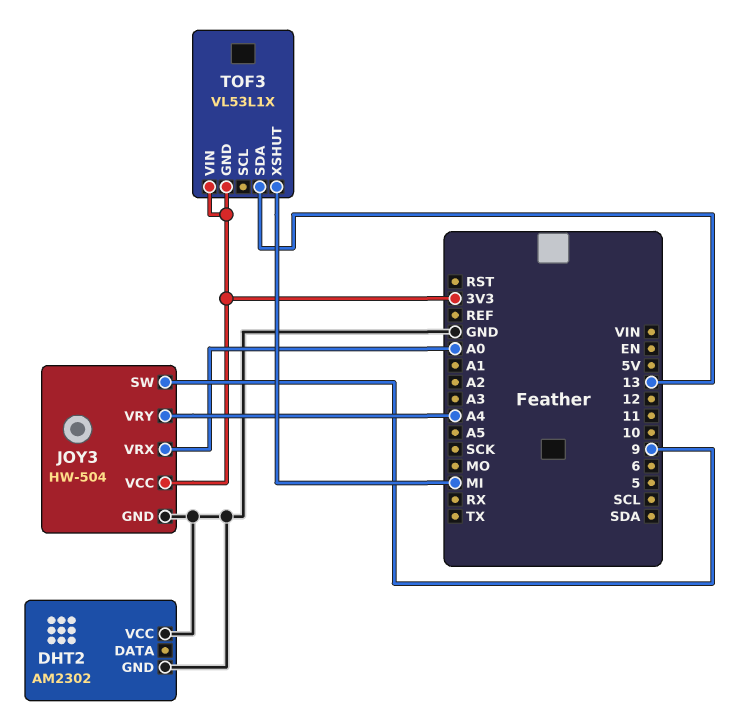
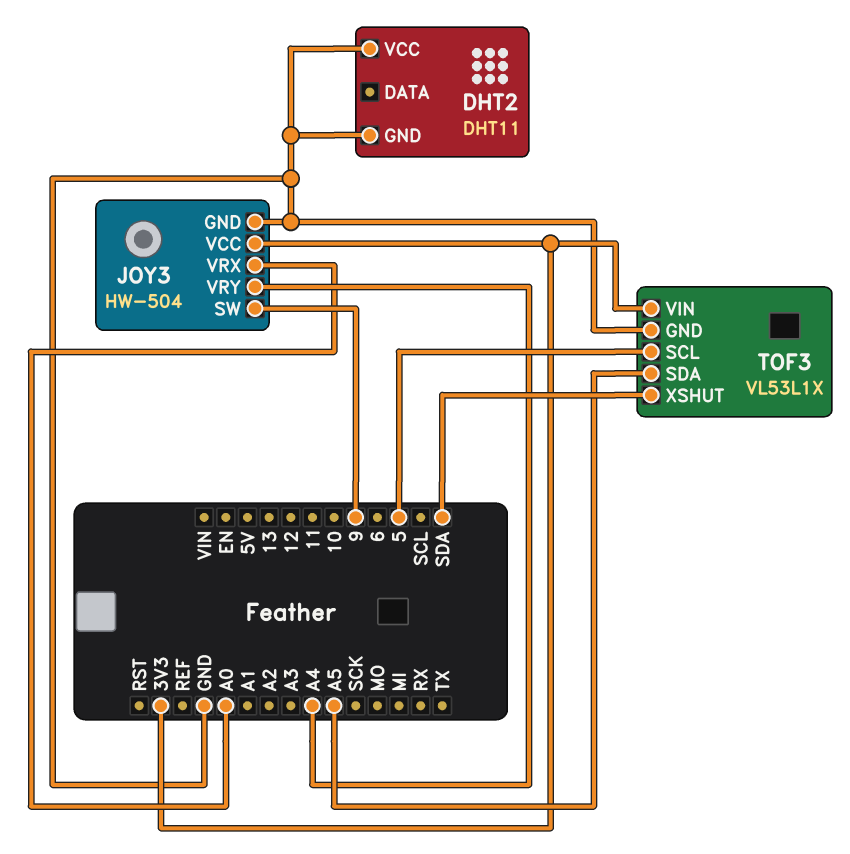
DHT2: AM2302 -> DHT11
TOF3 pin GND: 3V3 -> GND
TOF3 pin SCL: none -> 5
TOF3 pin SDA: 13 -> A5
TOF3 pin XSHUT: MI -> SDA

